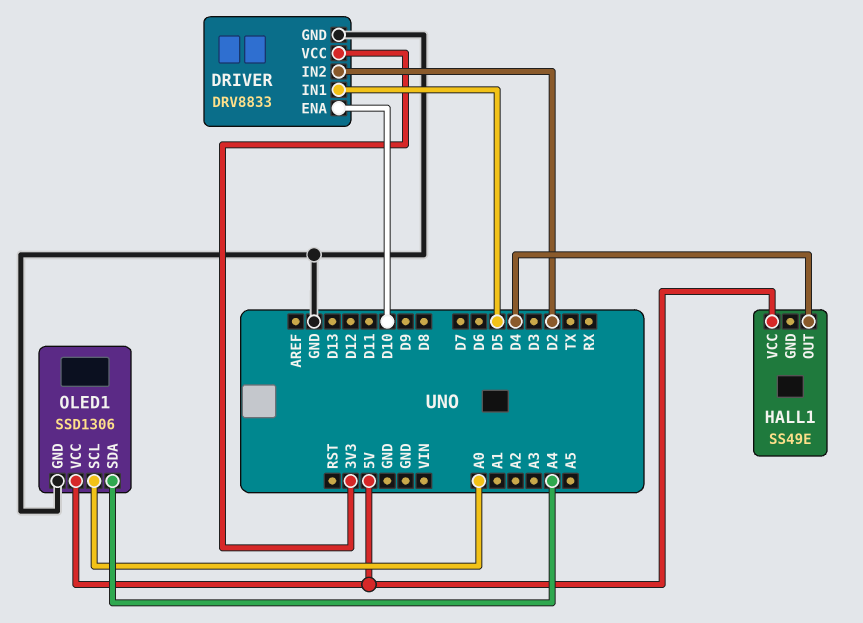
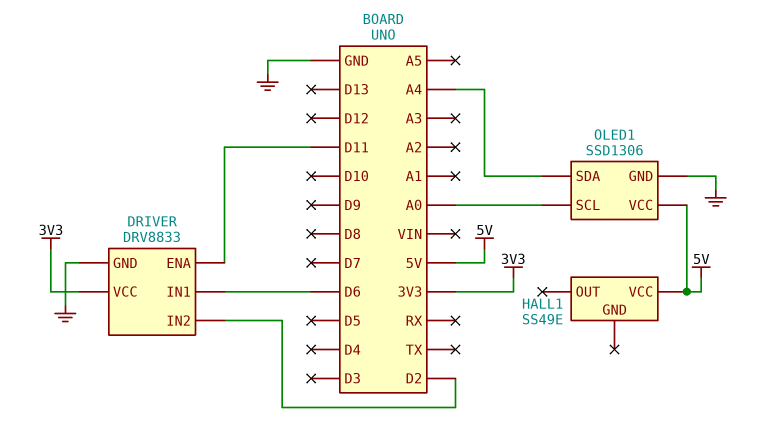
DRIVER pin ENA: D10 -> D11
DRIVER pin IN1: D5 -> D6
HALL1 pin OUT: D4 -> none

